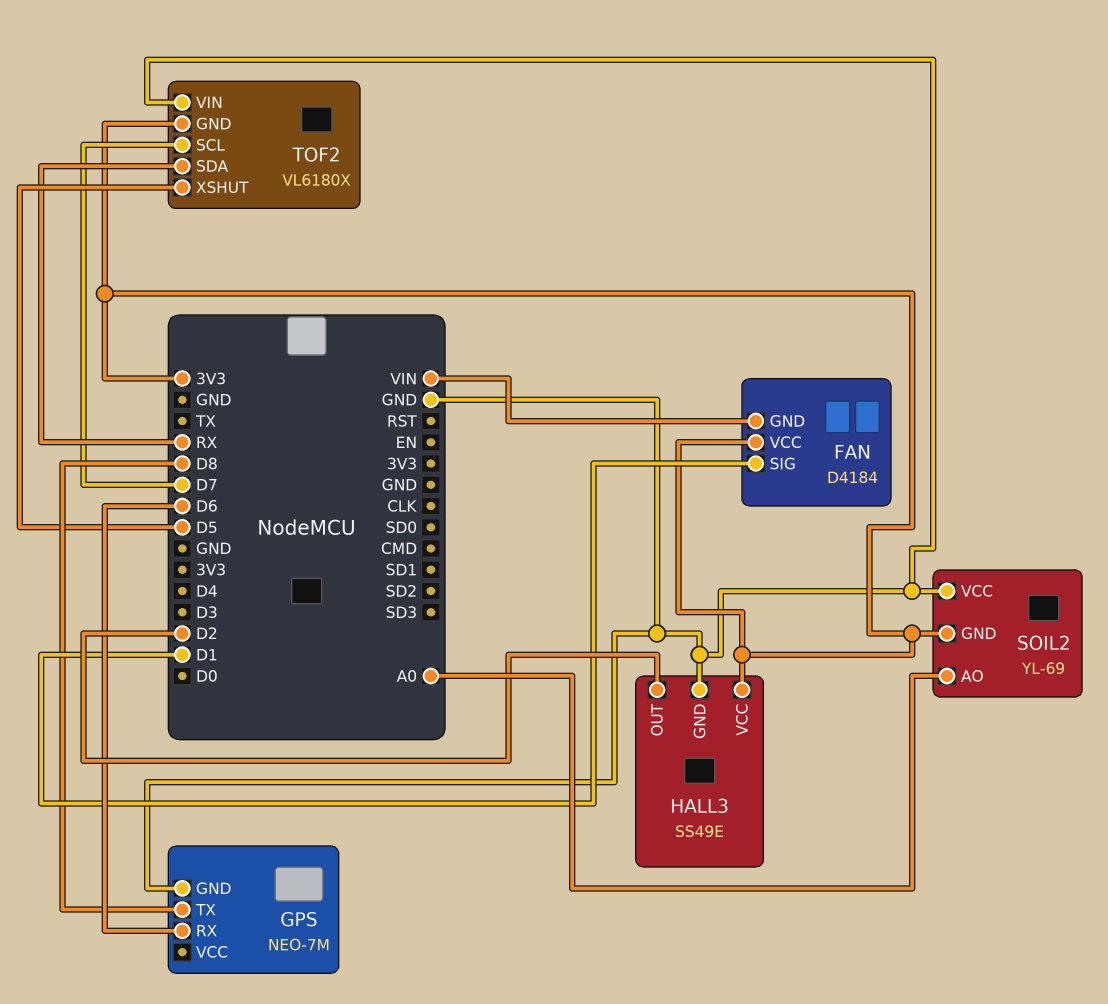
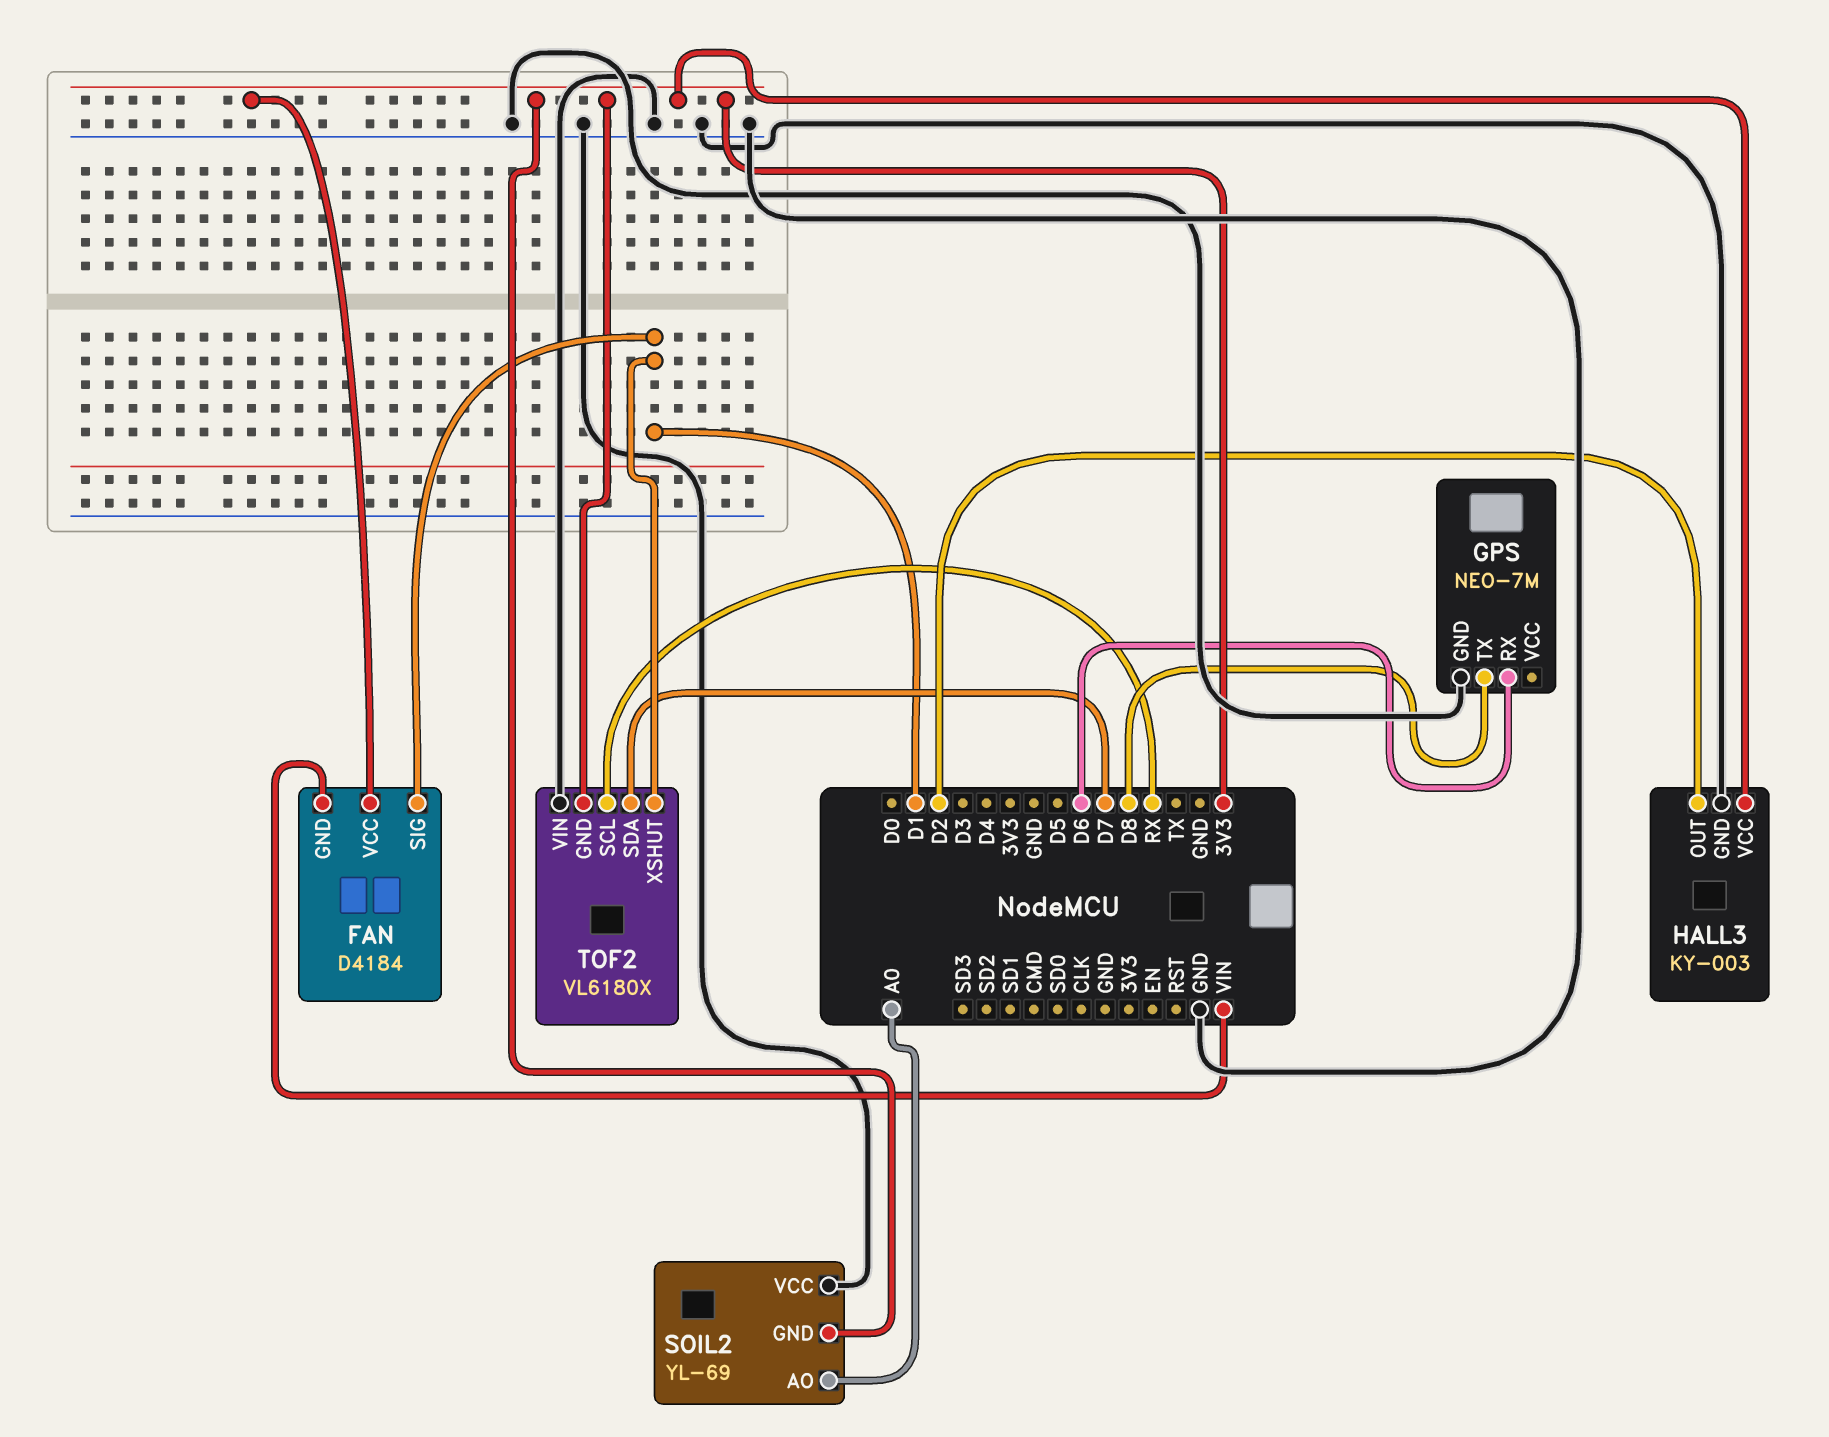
HALL3: SS49E -> KY-003
TOF2 pin SCL: D7 -> RX
TOF2 pin SDA: RX -> D7
TOF2 pin XSHUT: D5 -> D1

